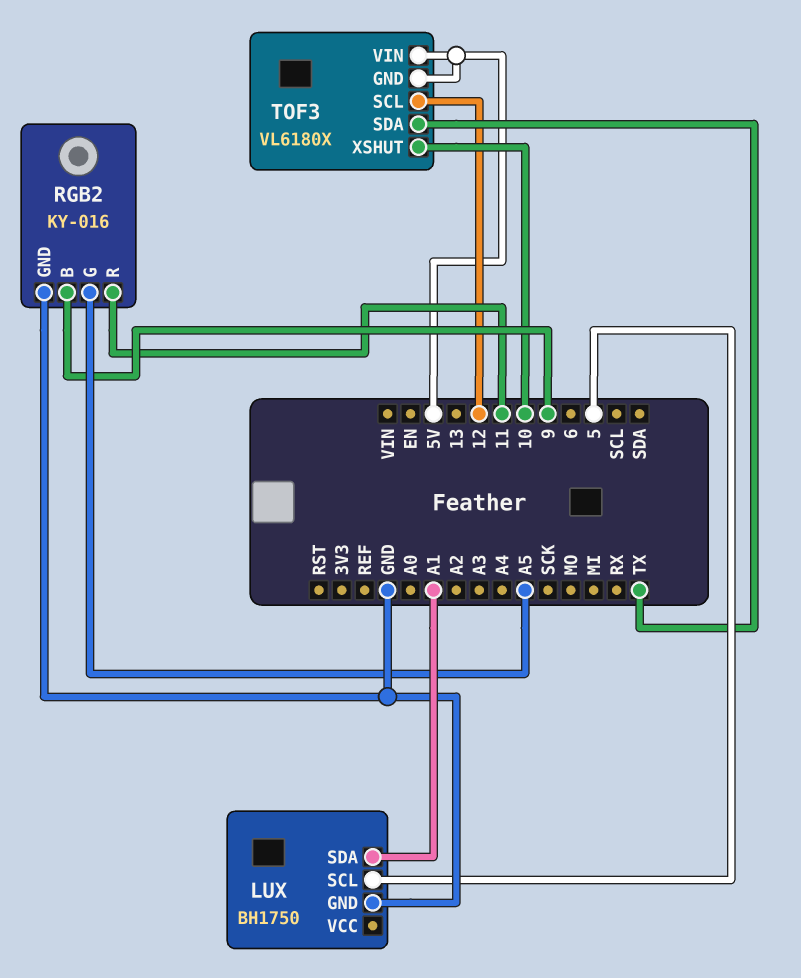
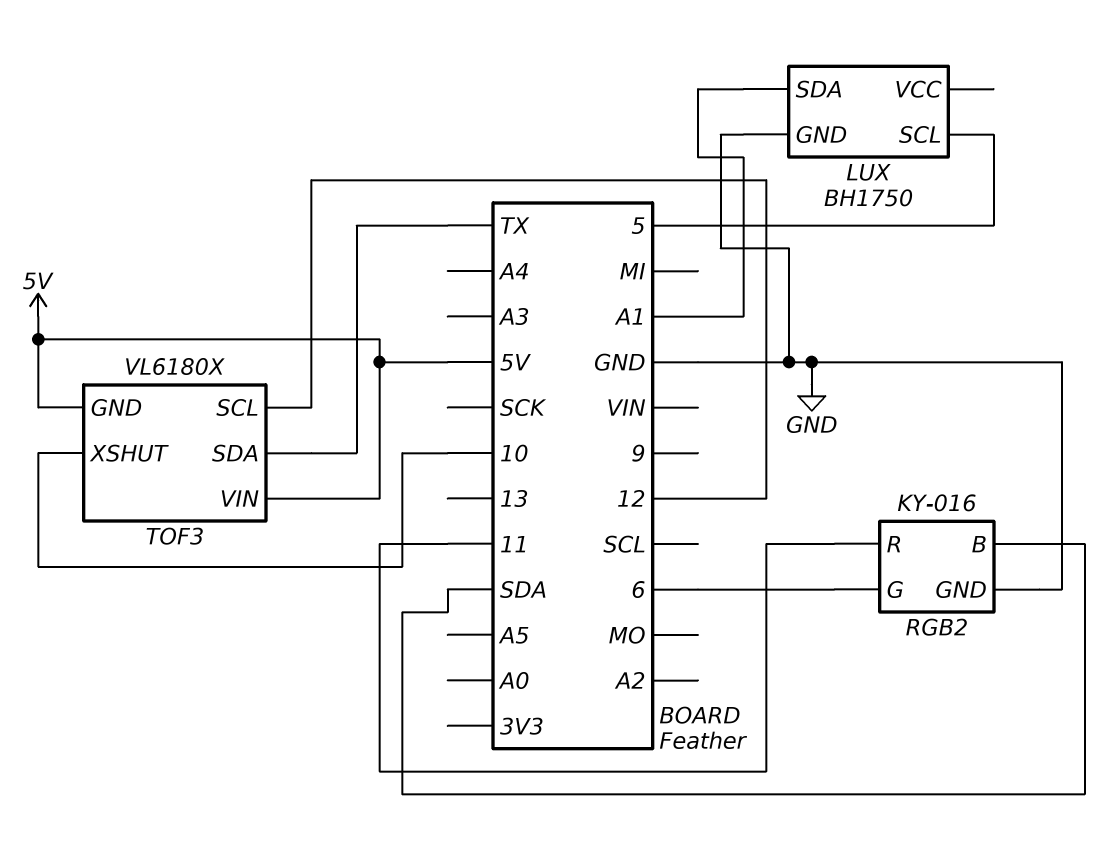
RGB2 pin B: 9 -> SDA
RGB2 pin G: A5 -> 6

